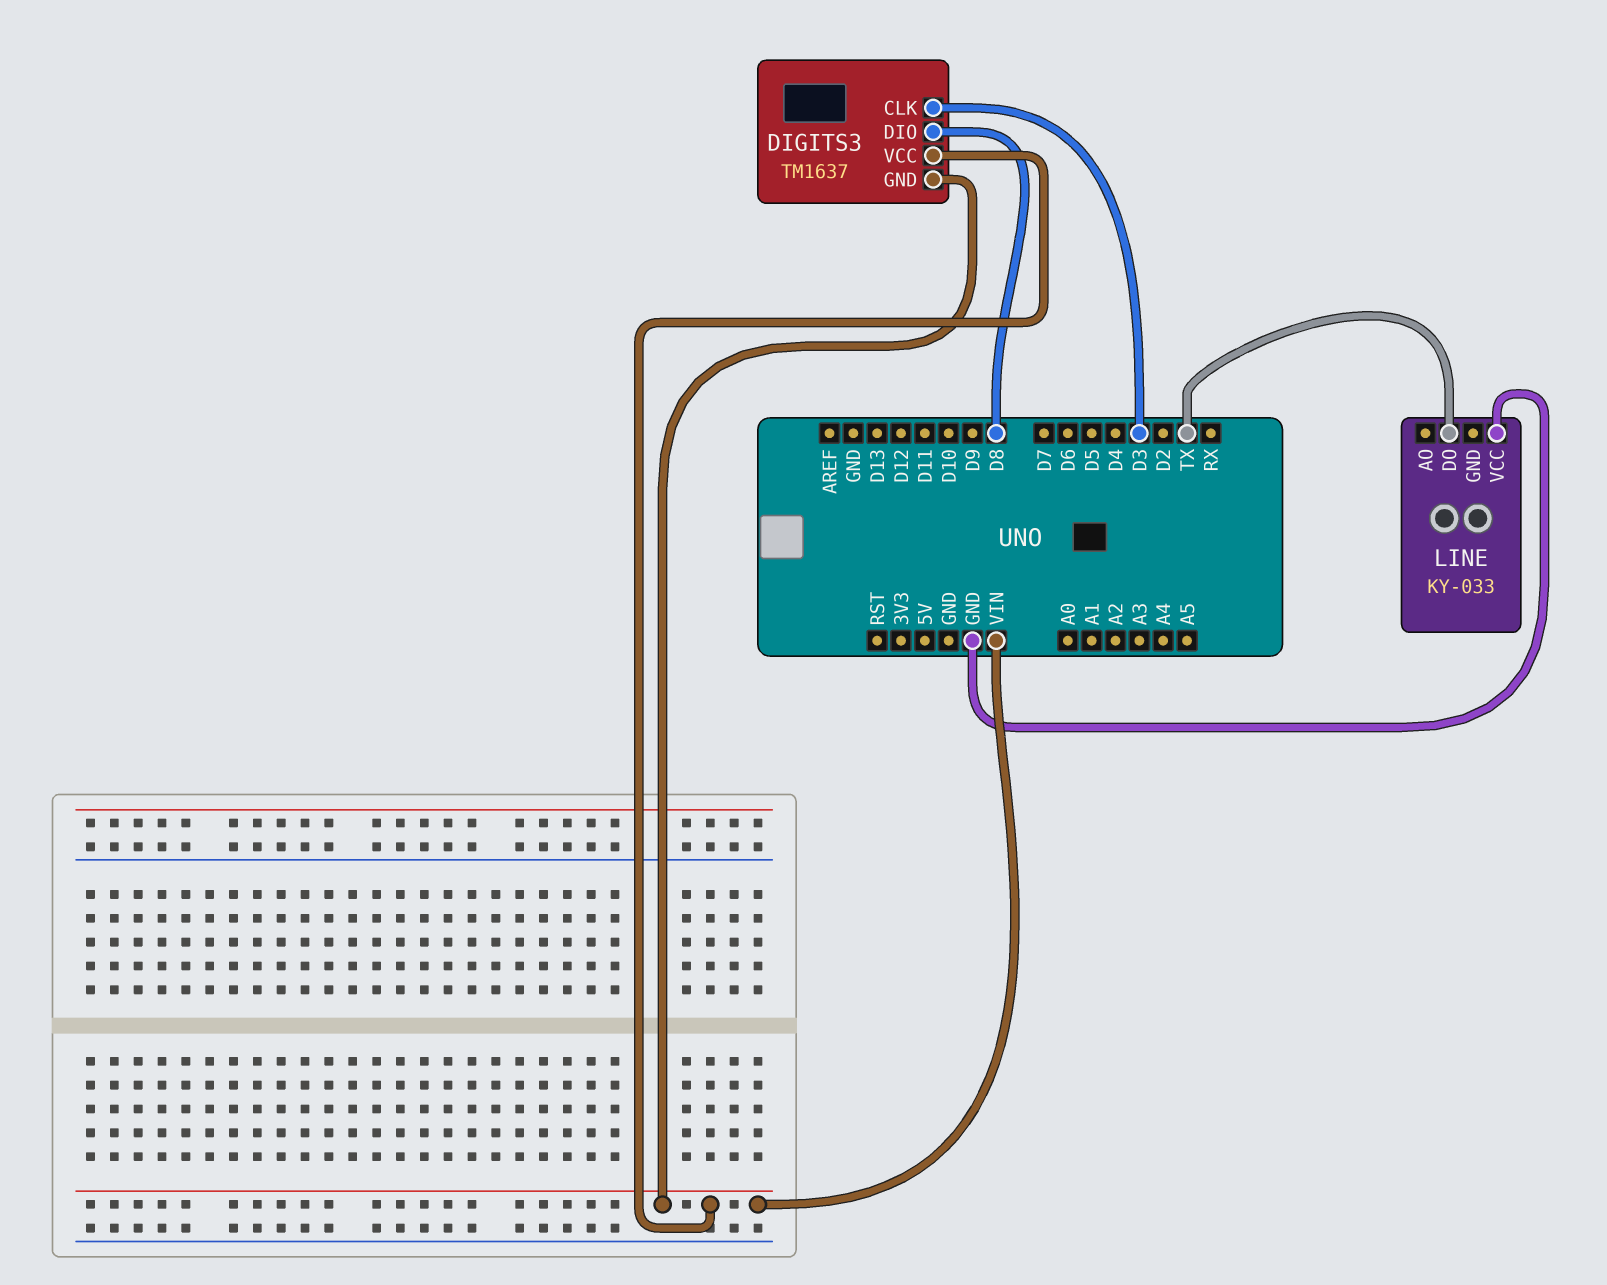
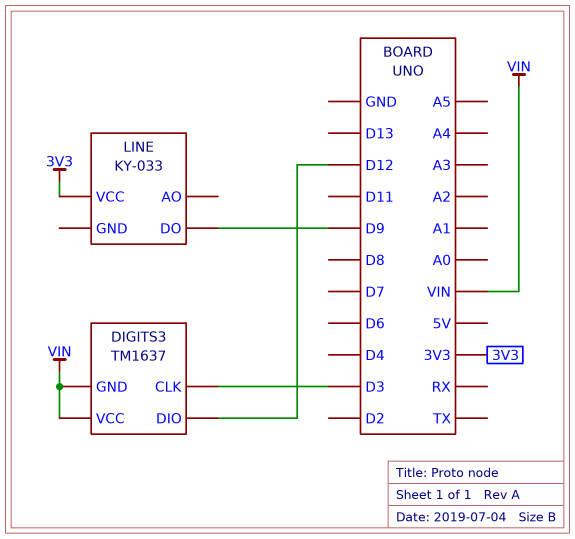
DIGITS3 pin DIO: D8 -> D12
LINE pin DO: TX -> D9
LINE pin VCC: GND -> 3V3

